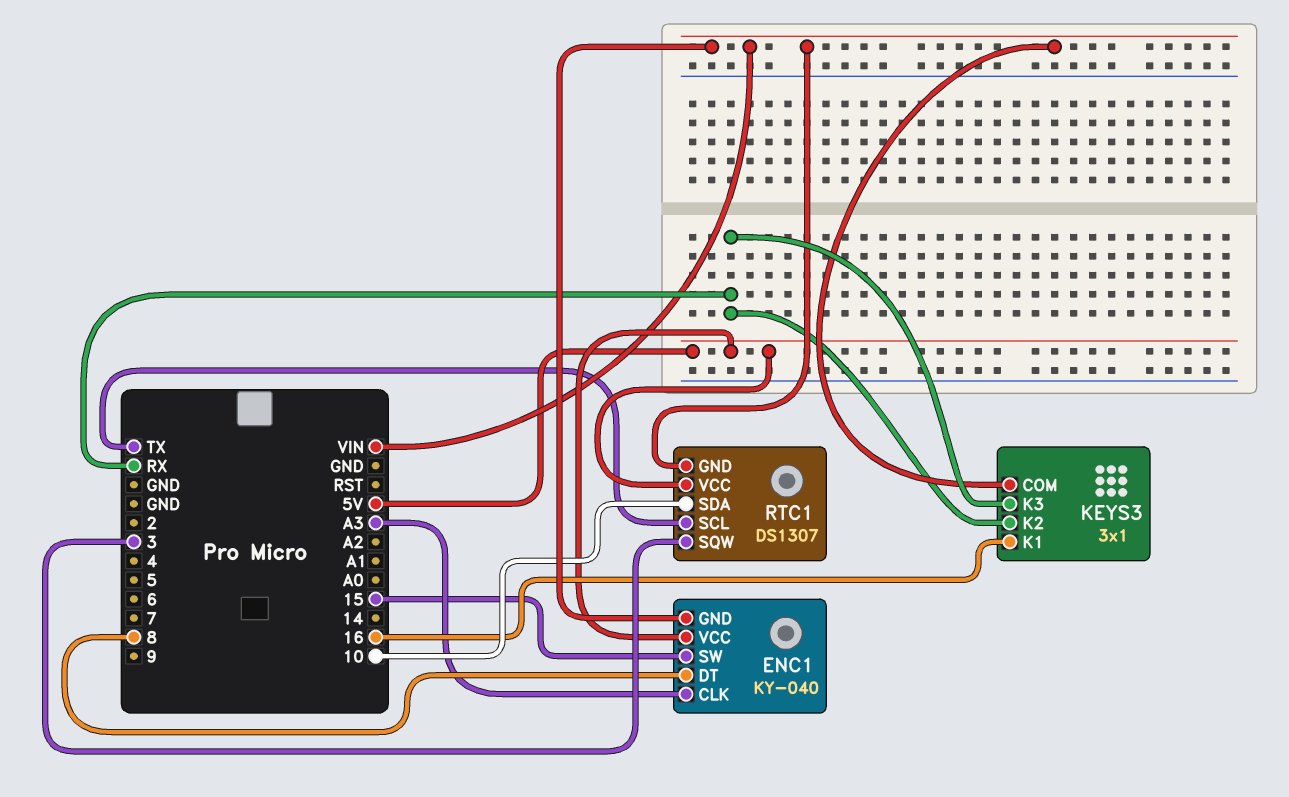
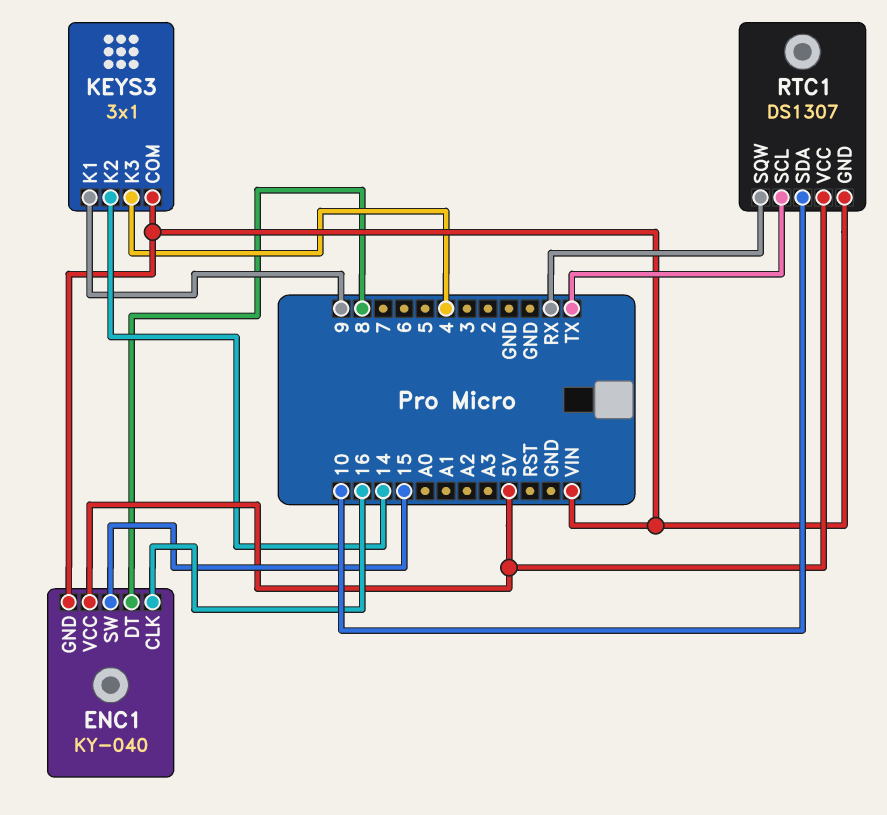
ENC1 pin CLK: A3 -> 16
KEYS3 pin K1: 16 -> 9
KEYS3 pin K2: RX -> 14
KEYS3 pin K3: RX -> 4
RTC1 pin SQW: 3 -> RX

